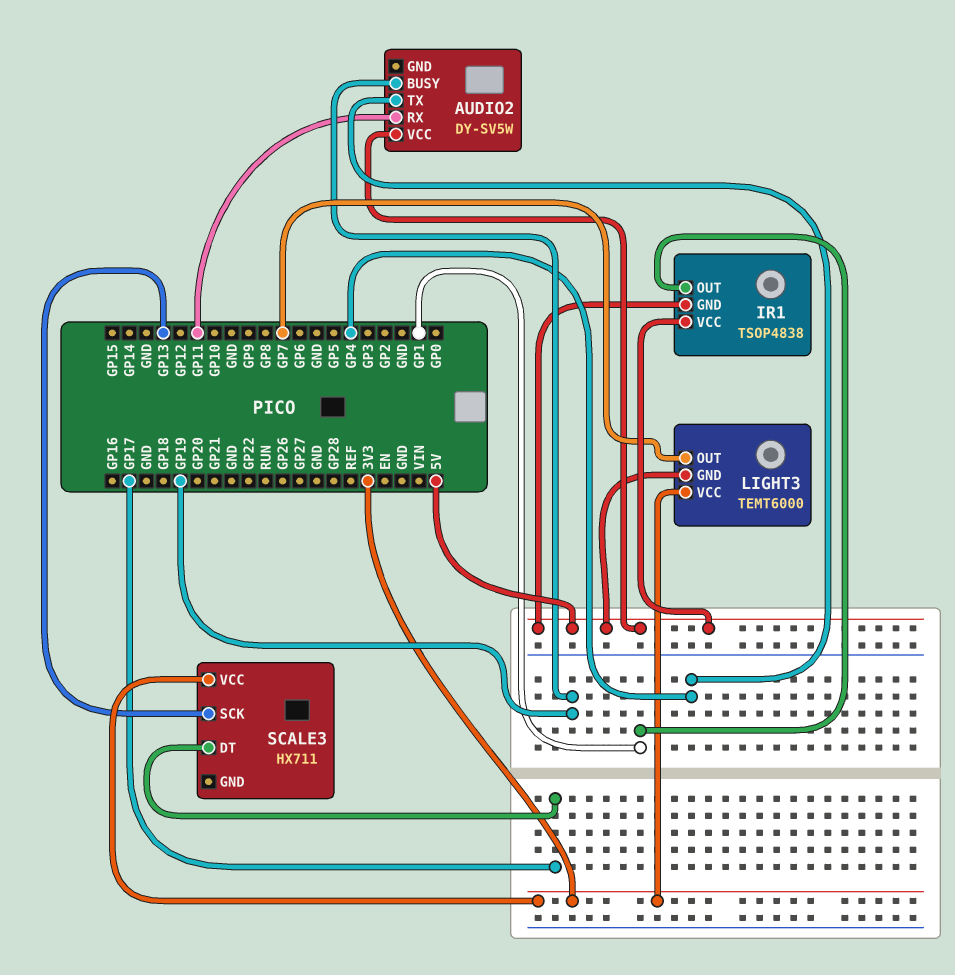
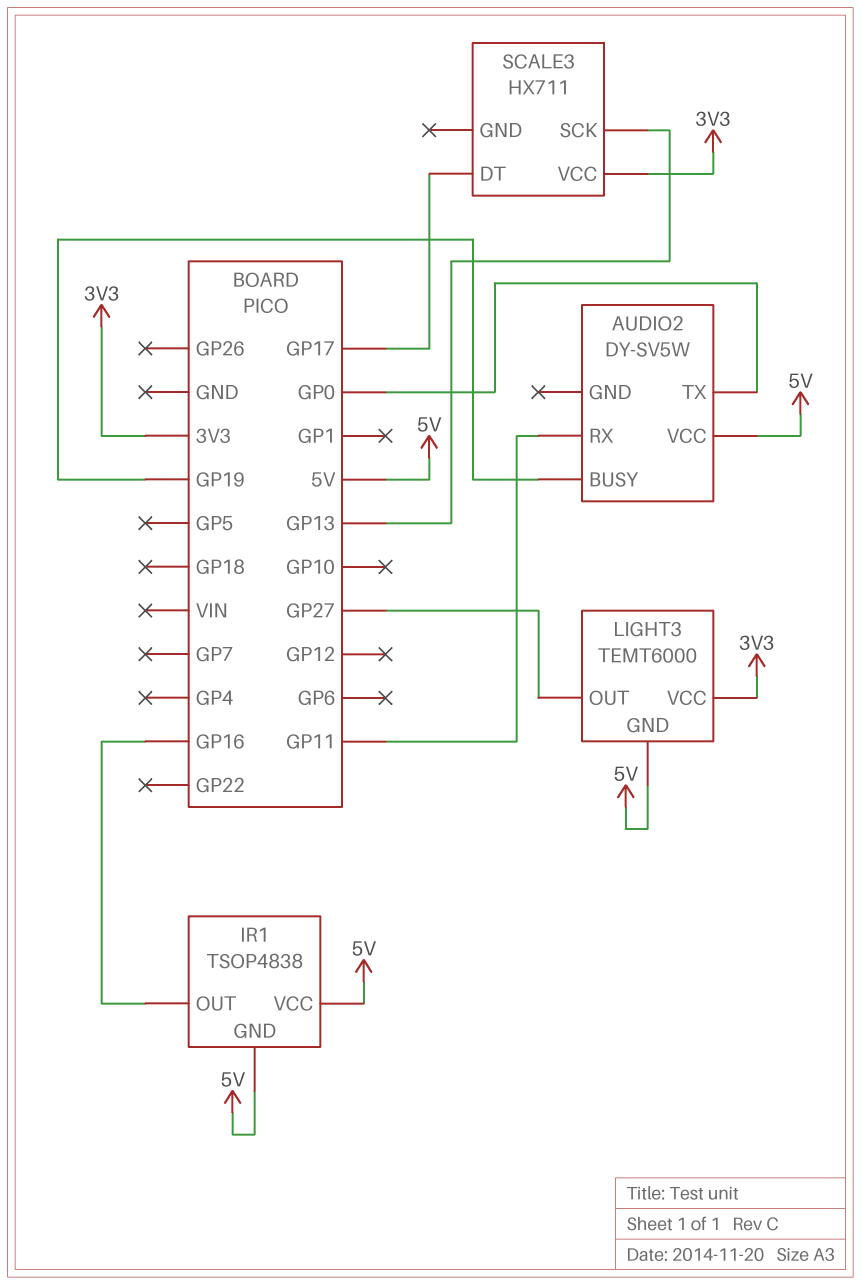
AUDIO2 pin TX: GP4 -> GP0
IR1 pin OUT: GP1 -> GP16
LIGHT3 pin OUT: GP7 -> GP27

